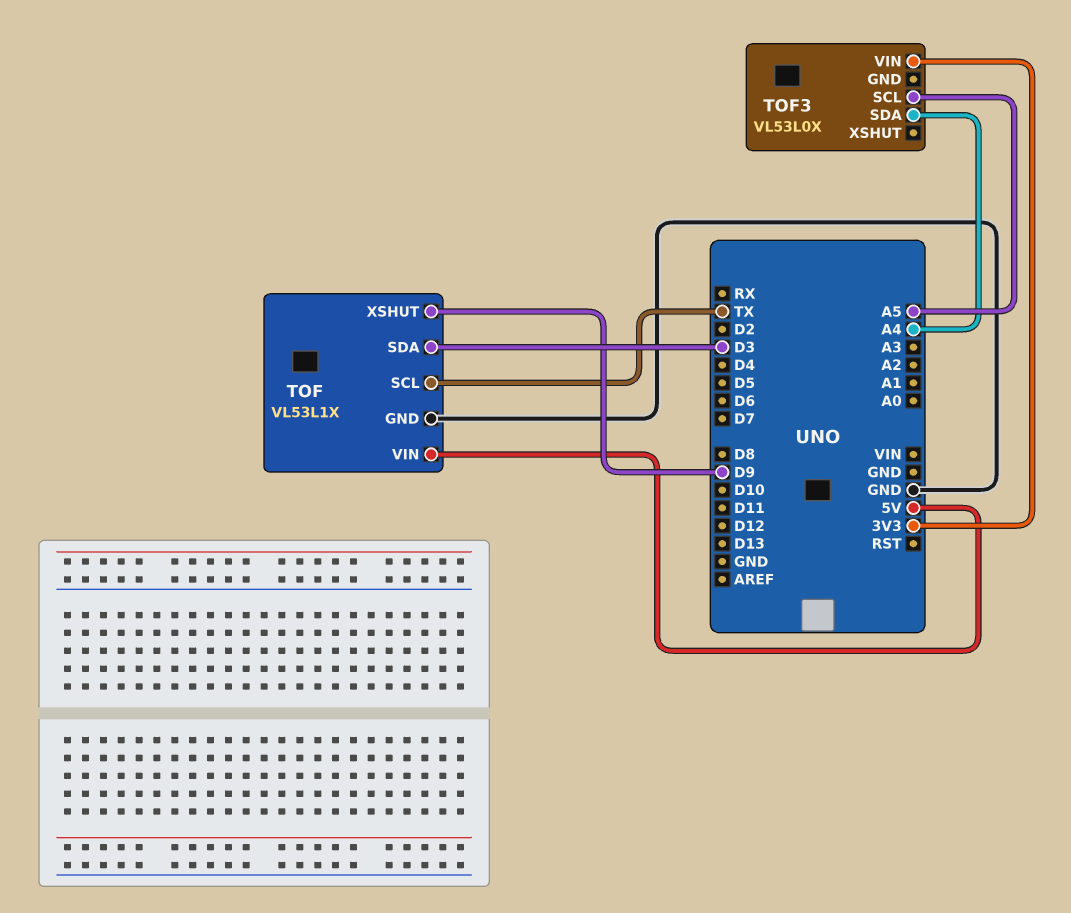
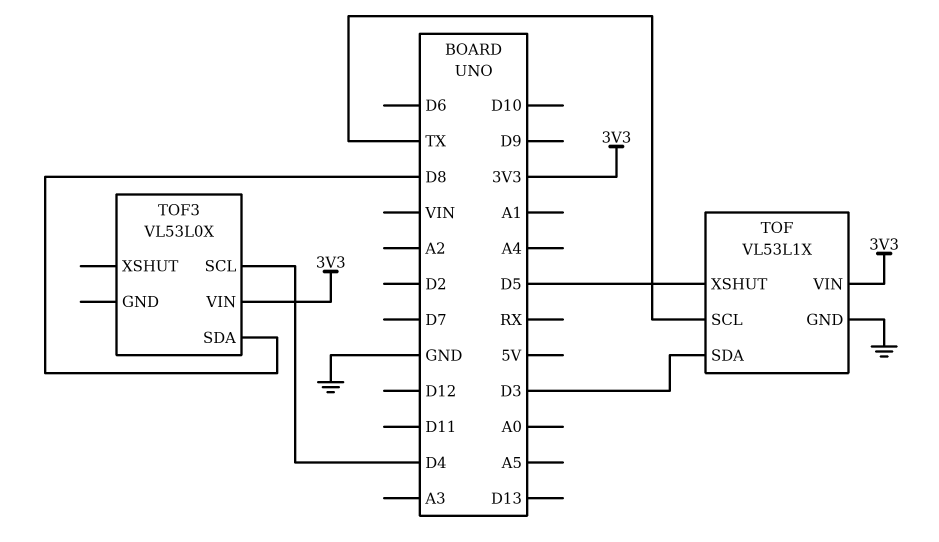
TOF pin VIN: 5V -> 3V3
TOF pin XSHUT: D9 -> D5
TOF3 pin SCL: A5 -> D4
TOF3 pin SDA: A4 -> D8

